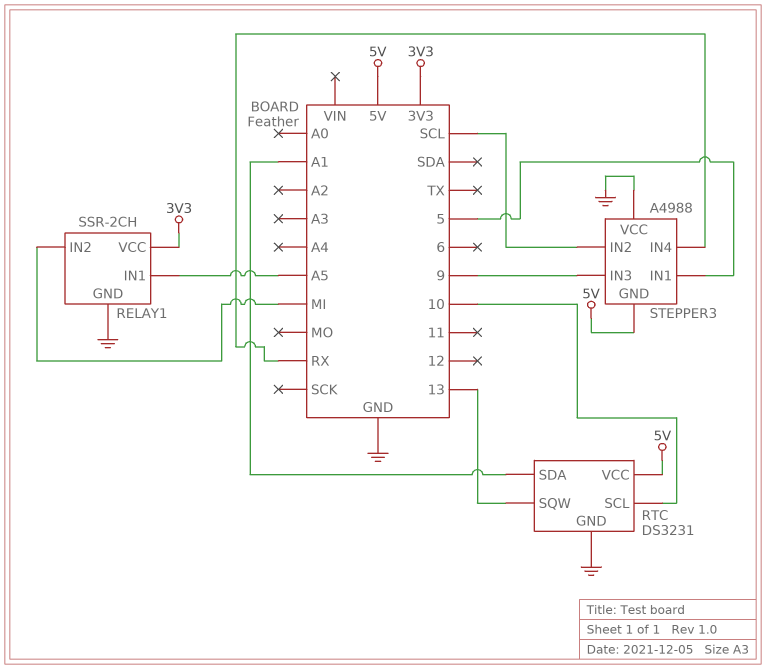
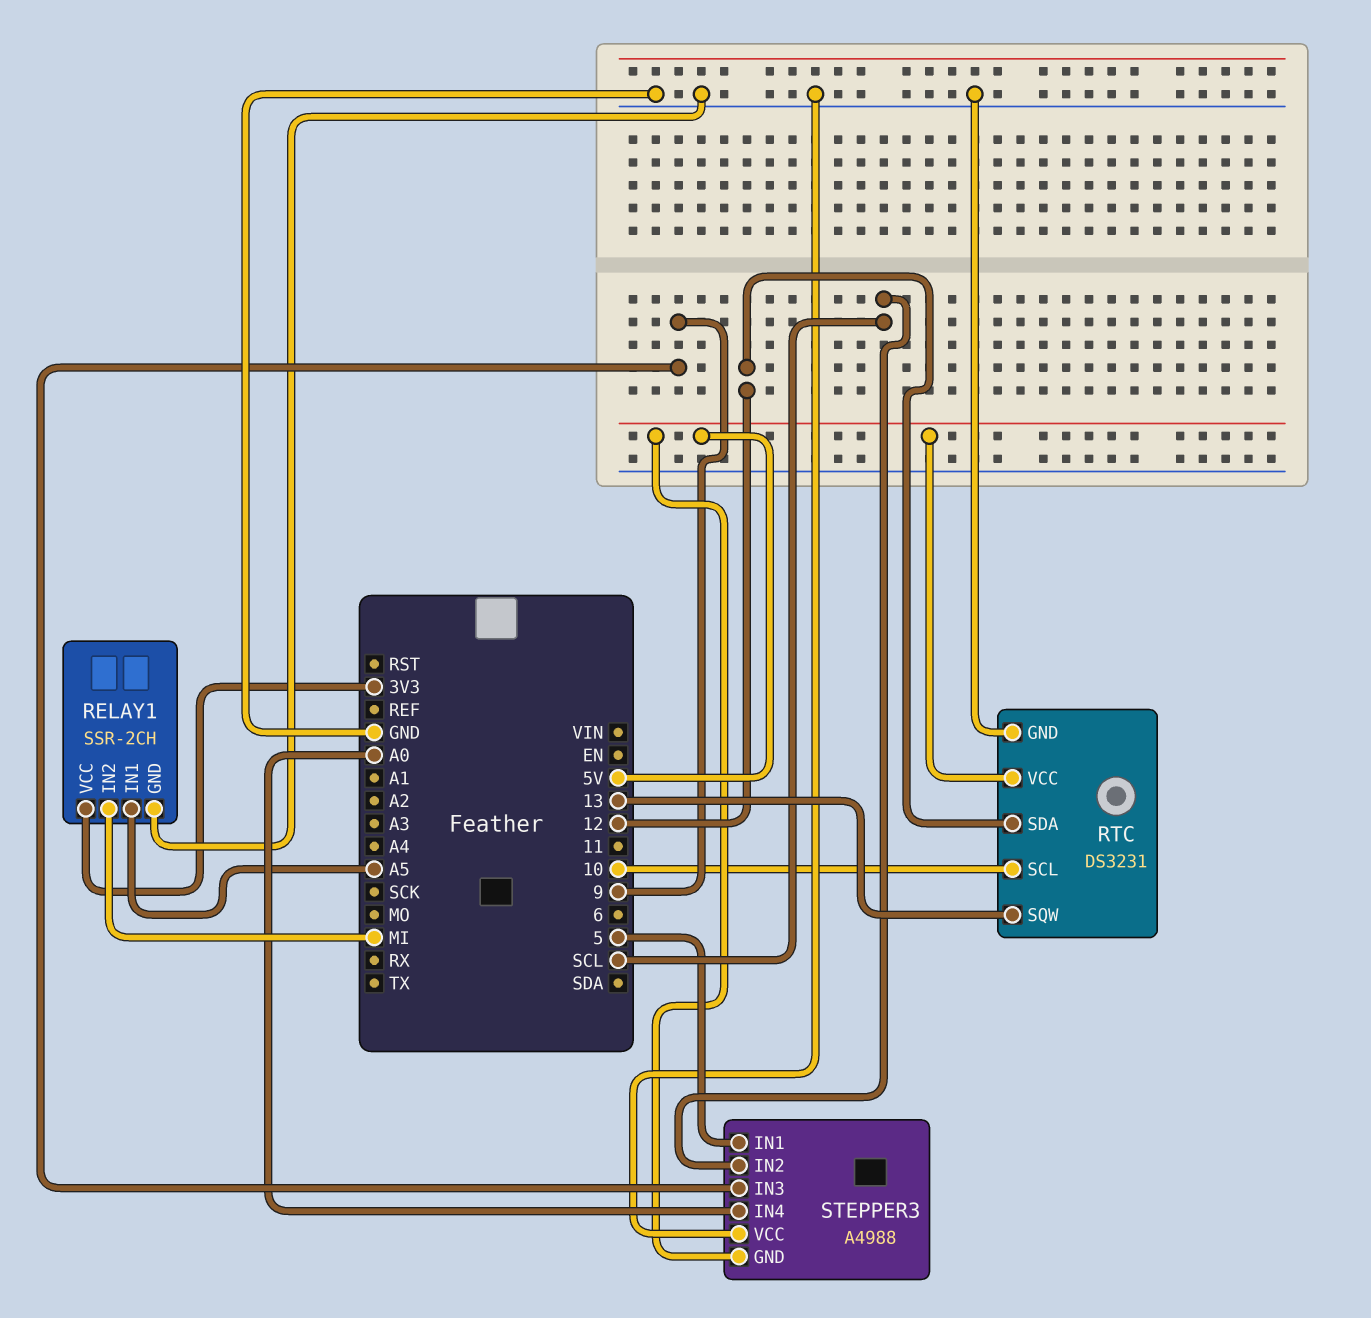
RTC pin SDA: A1 -> 12
STEPPER3 pin IN4: RX -> A0

